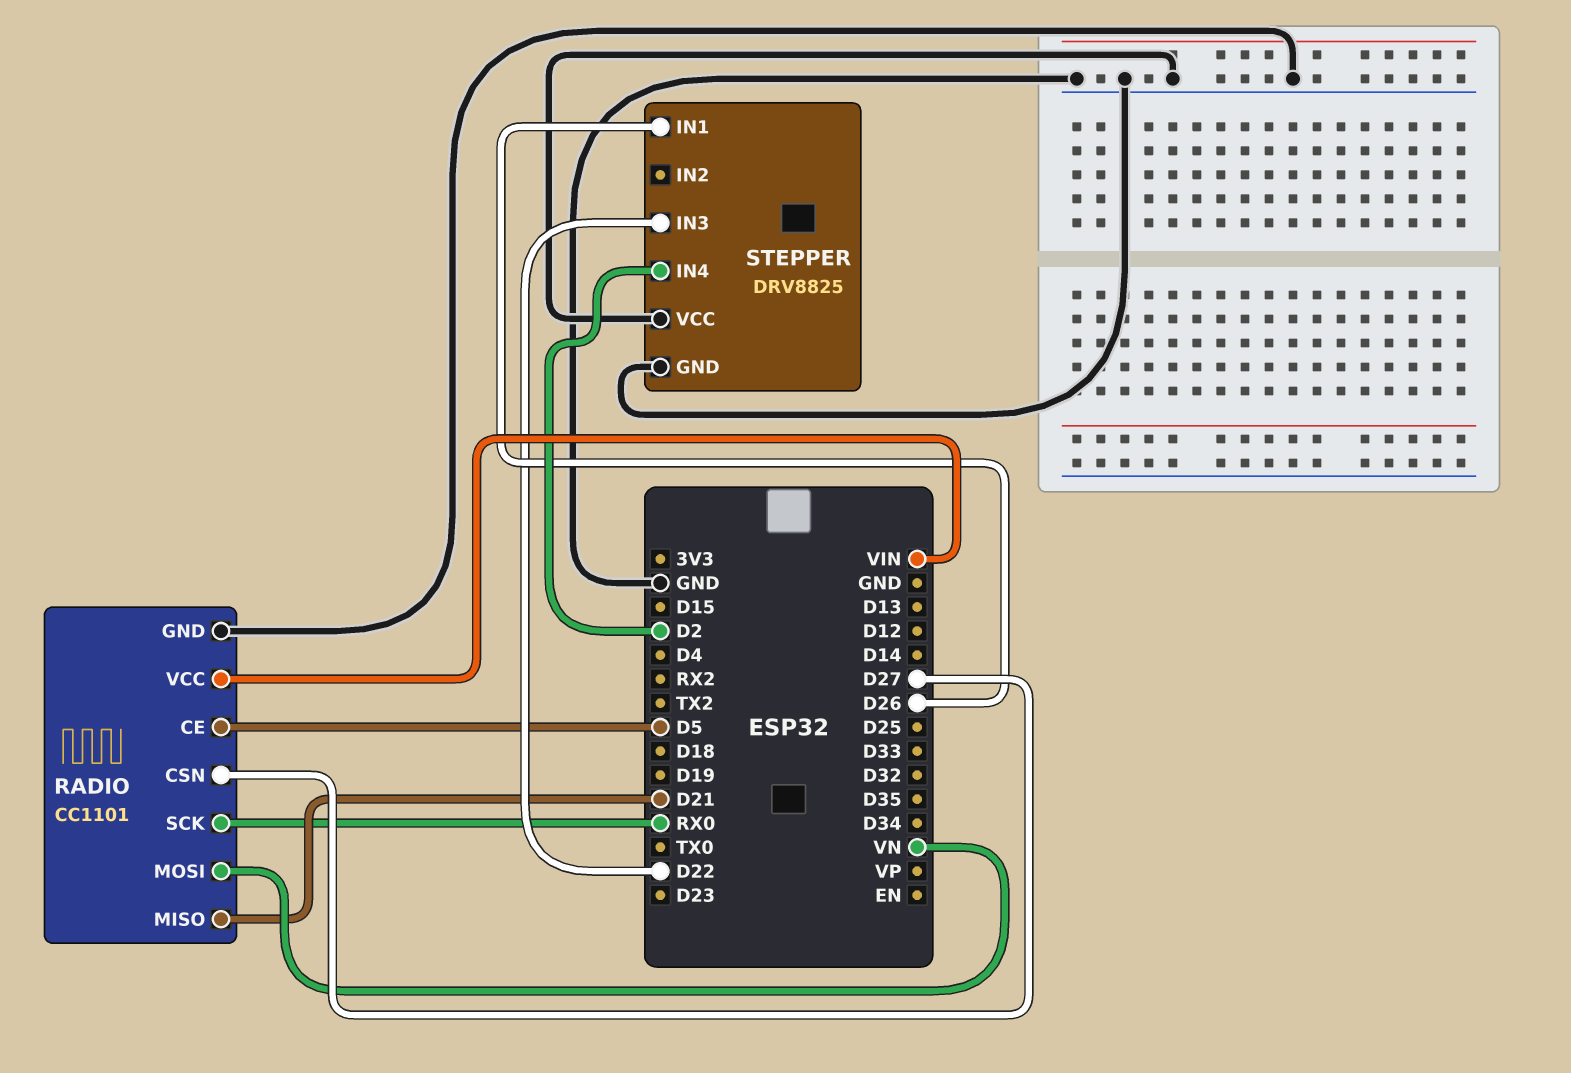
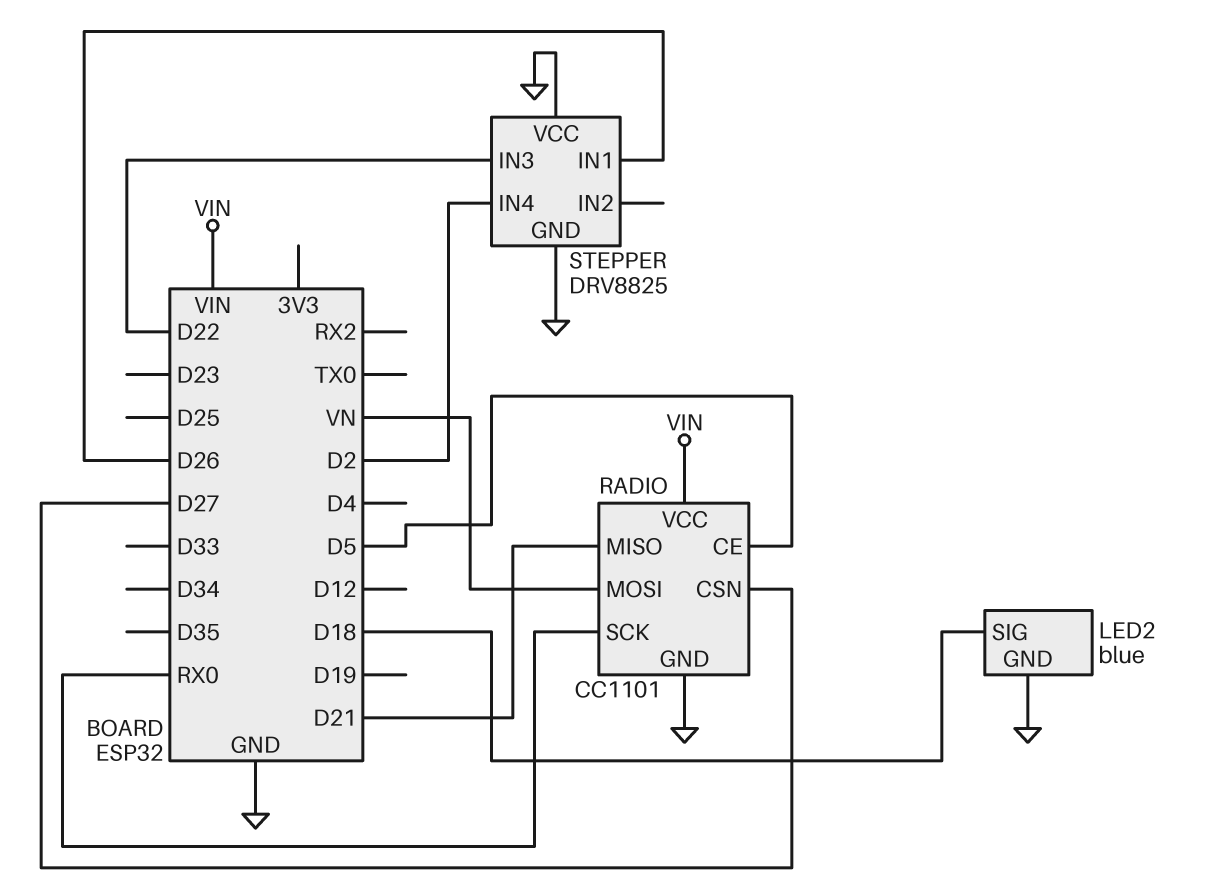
LED2: none -> blue
LED2 pin GND: none -> GND
LED2 pin SIG: none -> D18

